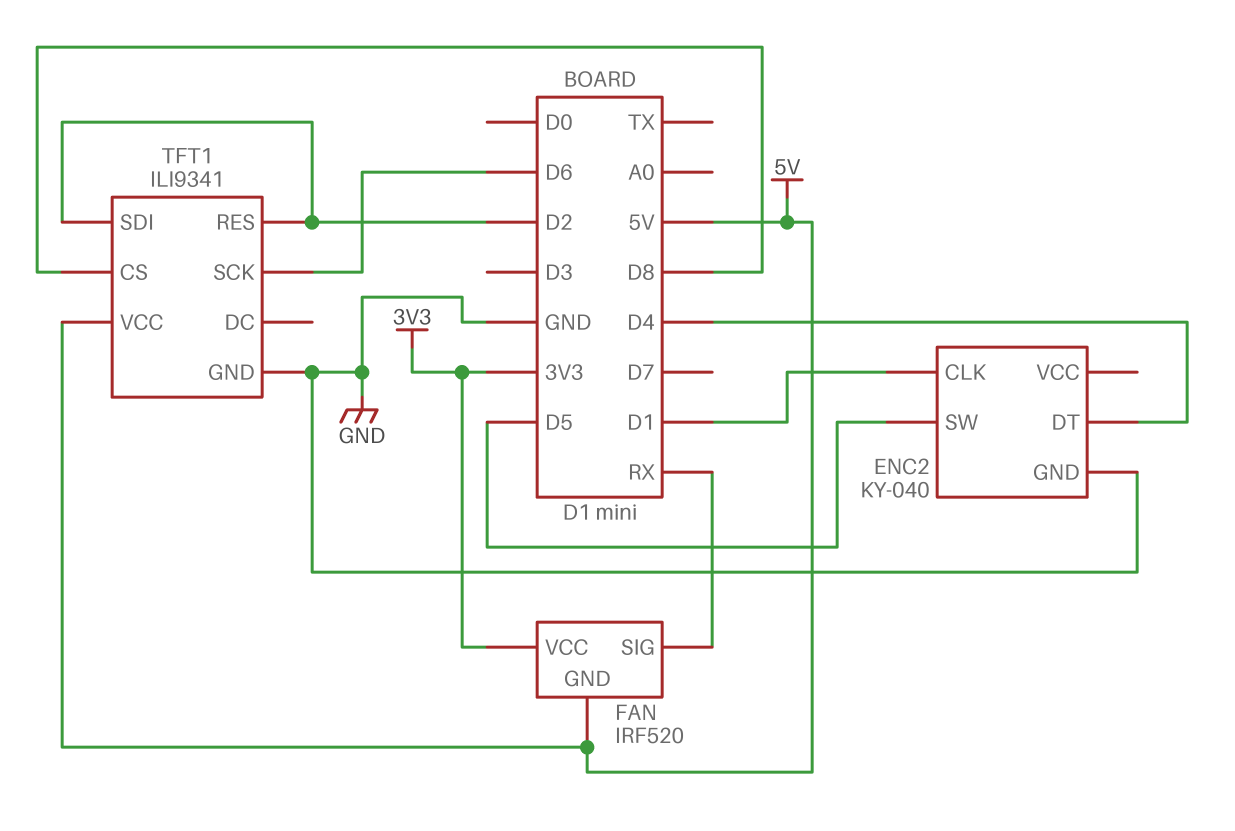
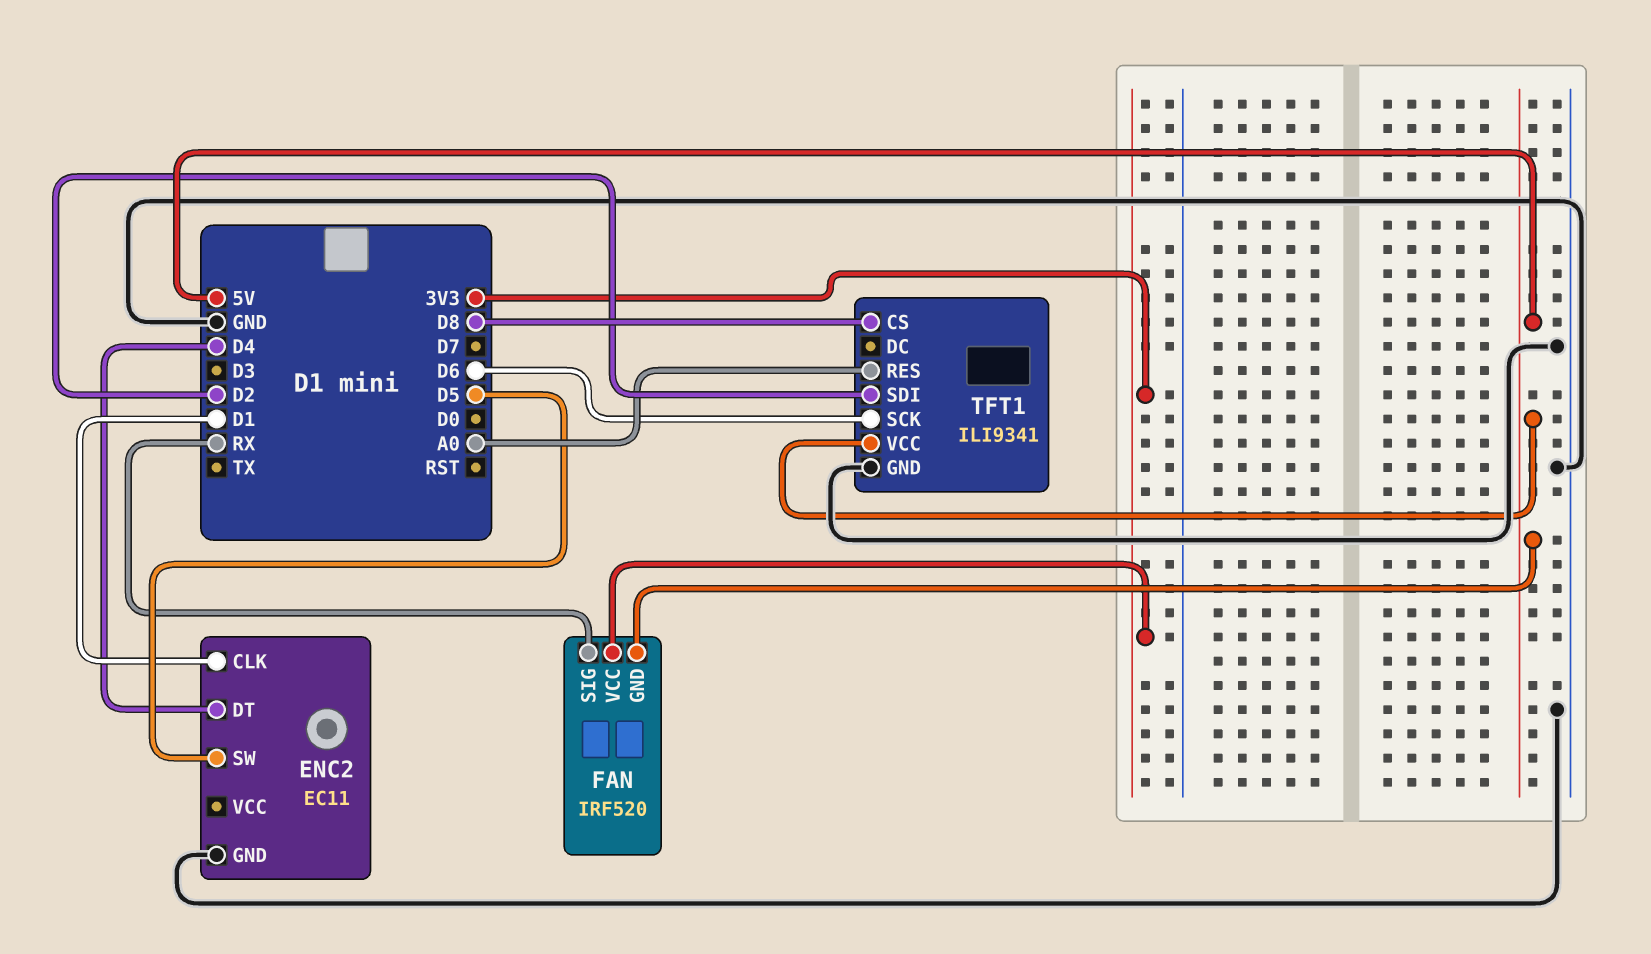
ENC2: KY-040 -> EC11
TFT1 pin RES: D2 -> A0

